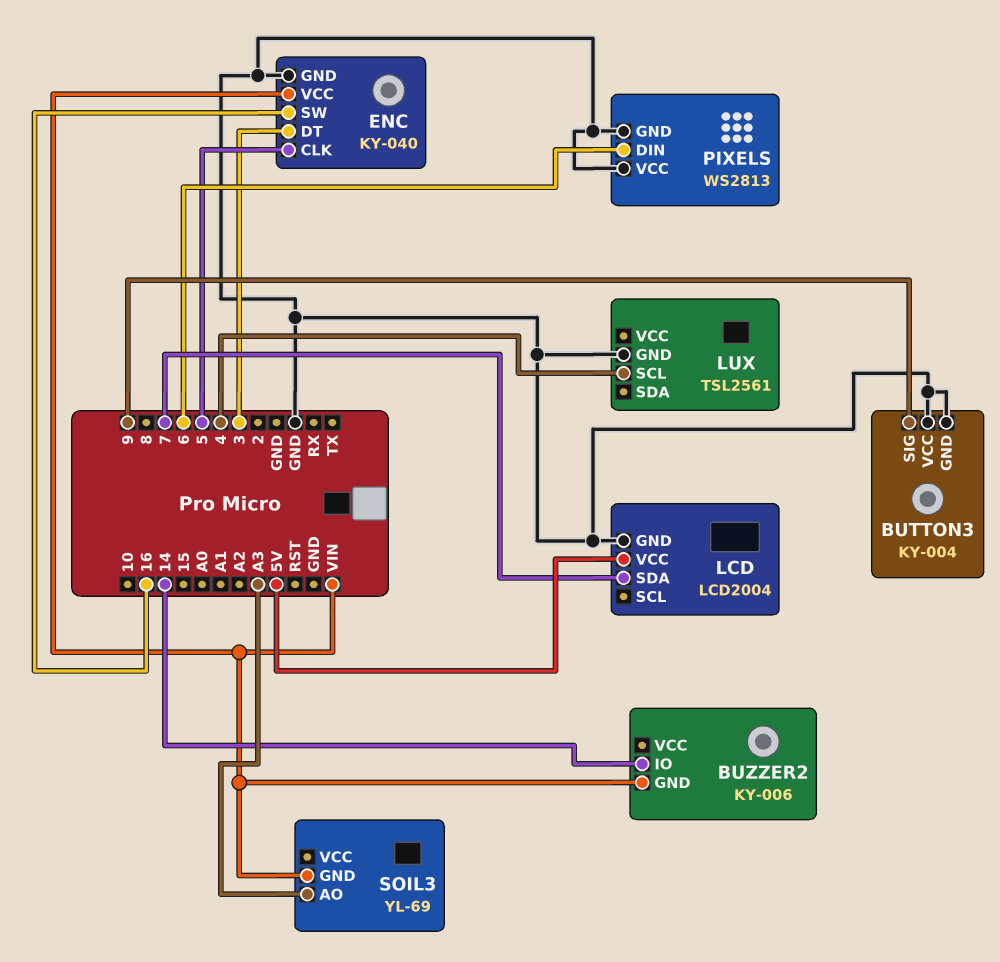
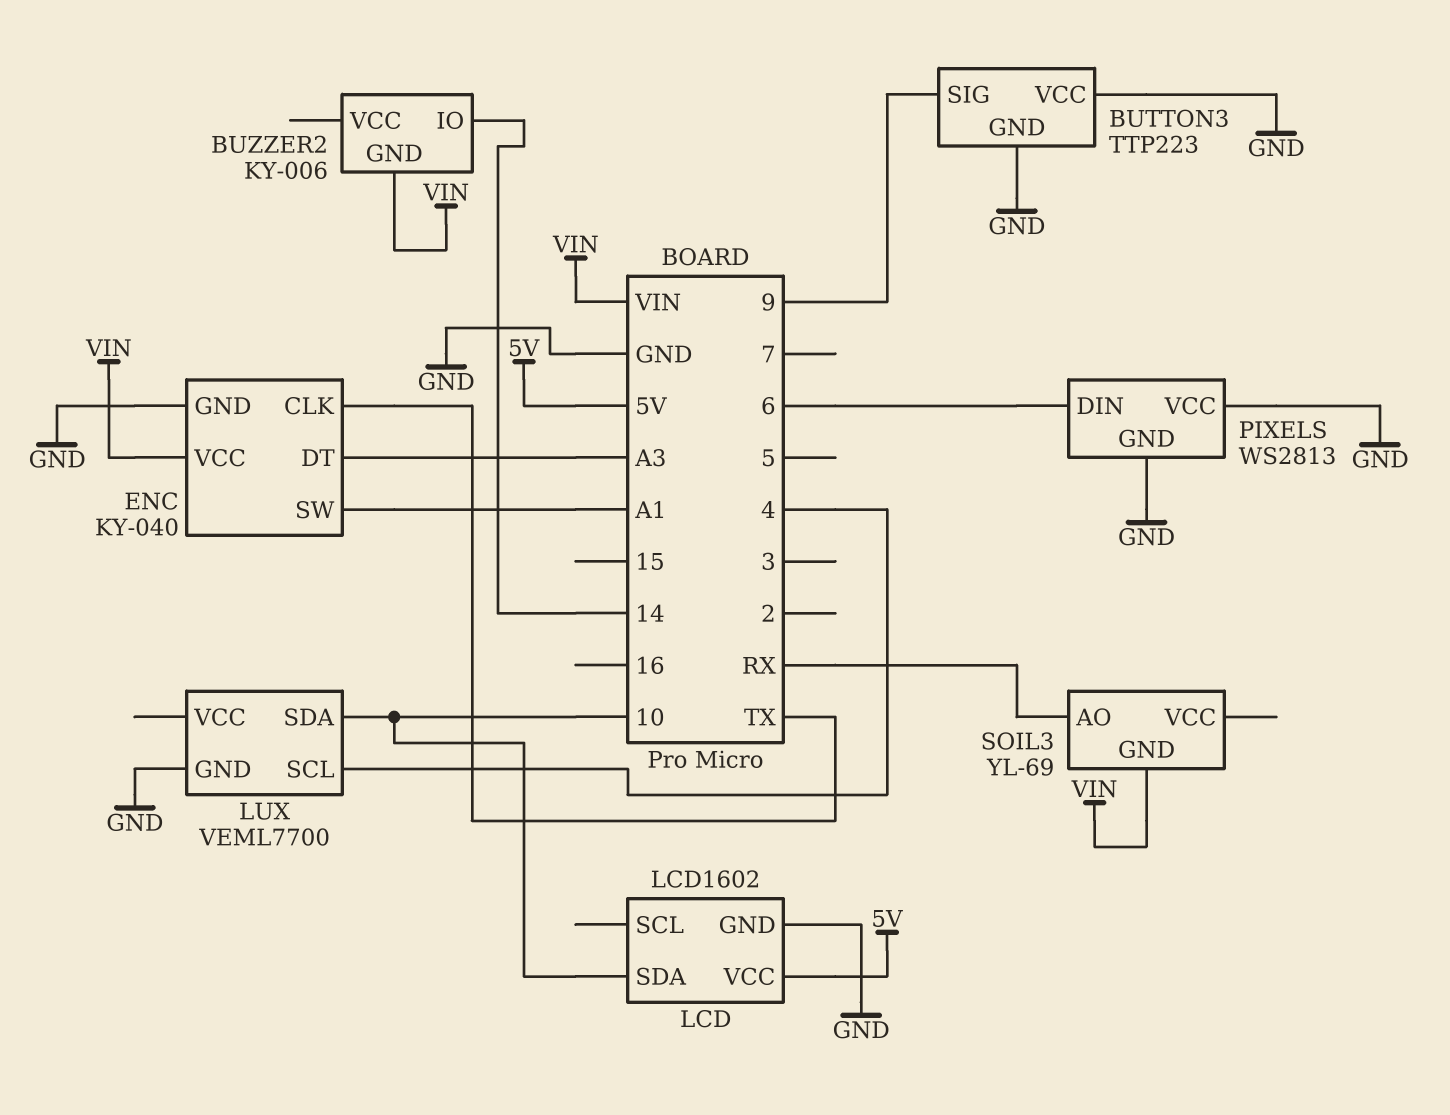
BUTTON3: KY-004 -> TTP223
ENC pin CLK: 5 -> TX
ENC pin DT: 3 -> A3
ENC pin SW: 16 -> A1
LCD: LCD2004 -> LCD1602
LCD pin SDA: 7 -> 10
LUX: TSL2561 -> VEML7700
LUX pin SDA: none -> 10
SOIL3 pin AO: A3 -> RX

